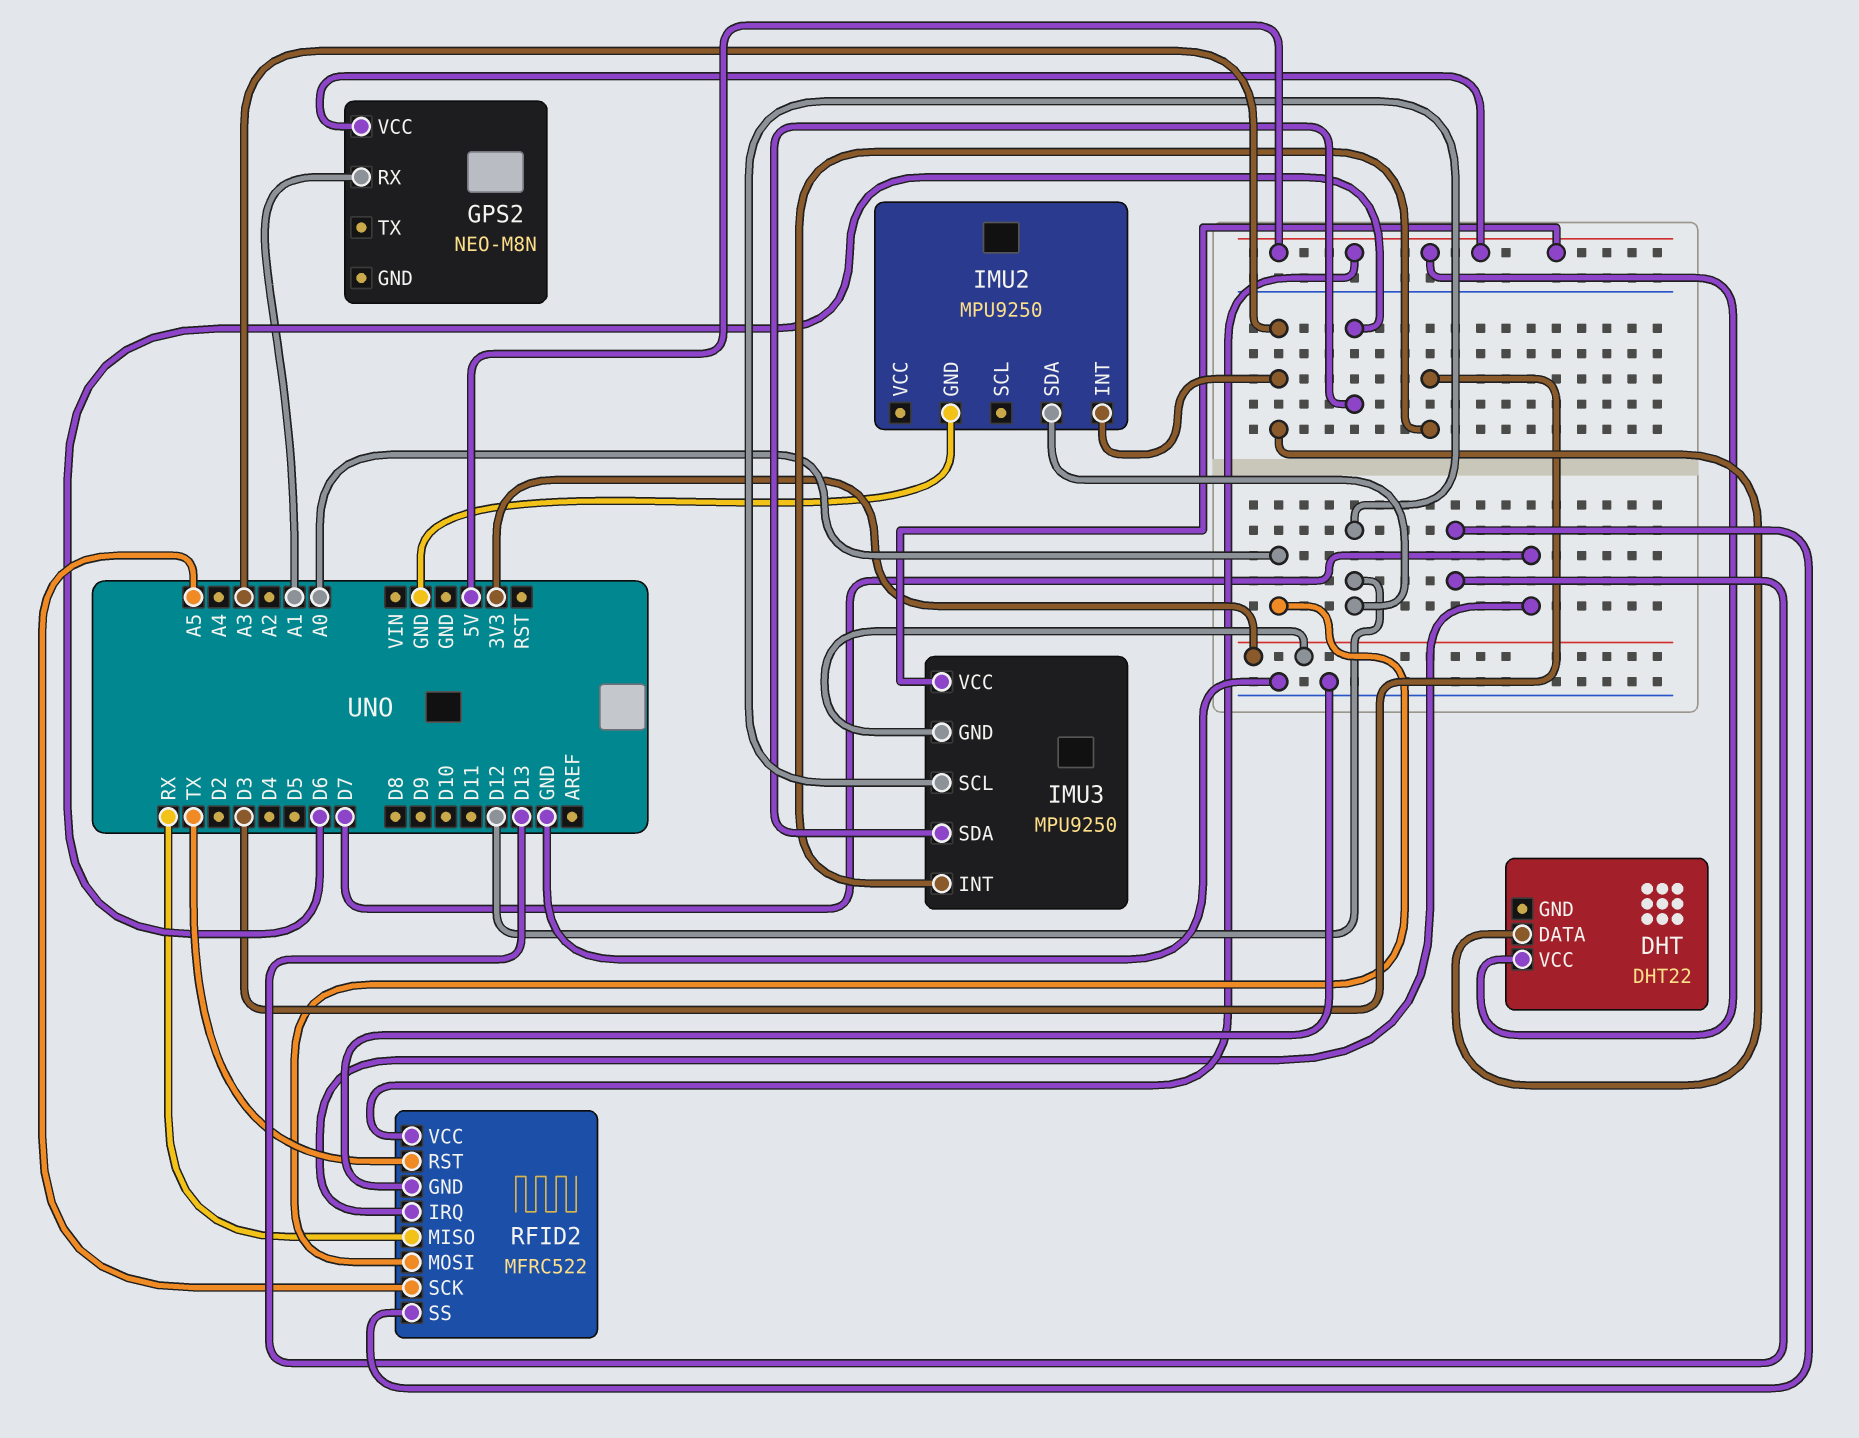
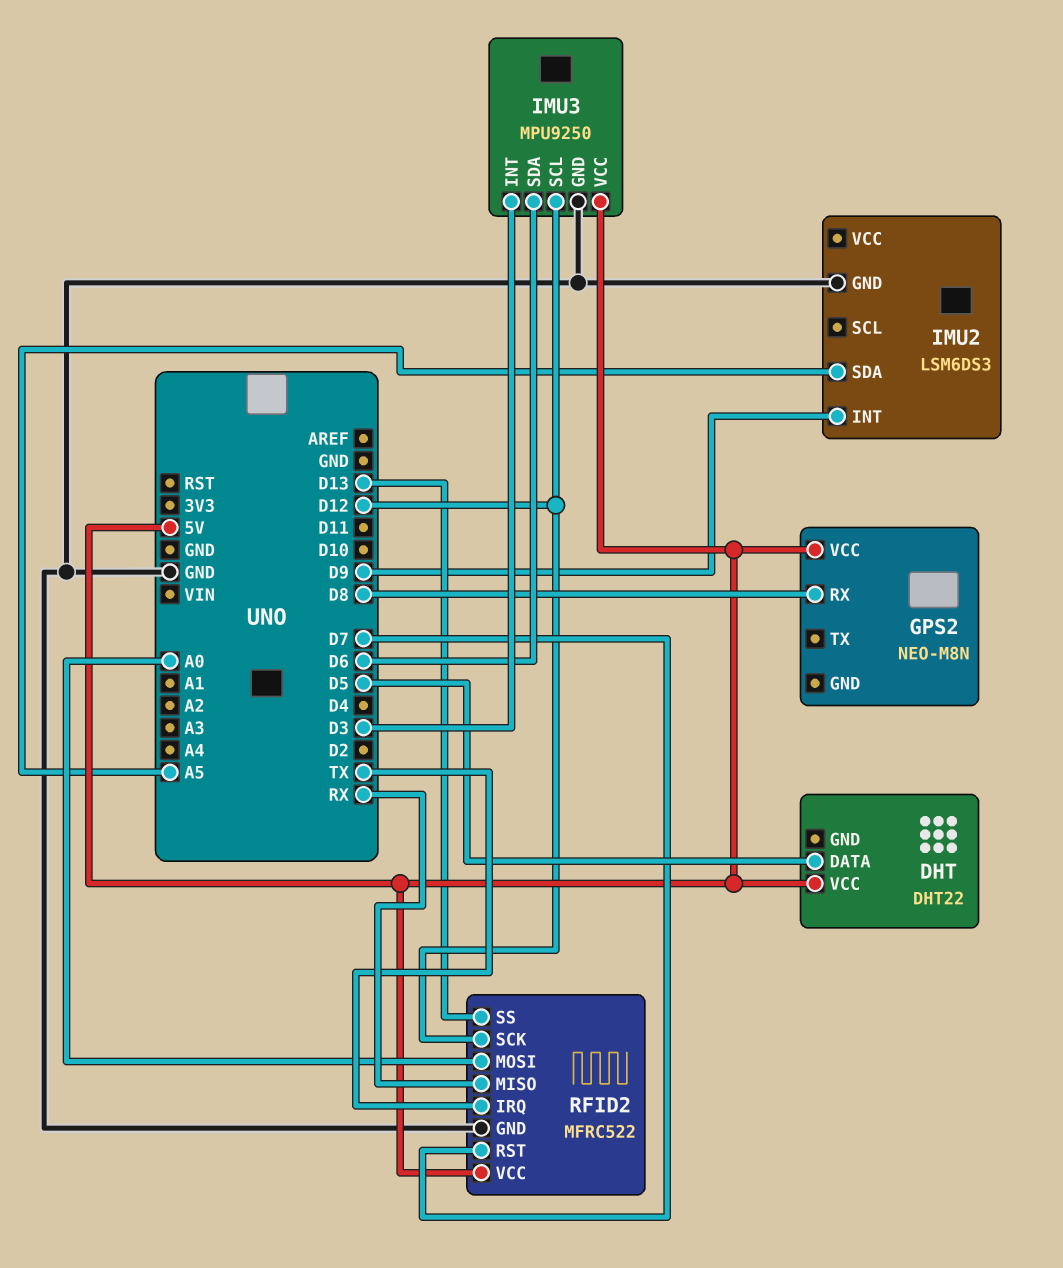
DHT pin DATA: A3 -> D5
GPS2 pin RX: A1 -> D8
IMU2: MPU9250 -> LSM6DS3
IMU2 pin INT: A3 -> D9
IMU2 pin SDA: D12 -> A5
IMU3 pin GND: 3V3 -> GND
RFID2 pin IRQ: D7 -> TX
RFID2 pin RST: TX -> D7
RFID2 pin SCK: A5 -> D12

